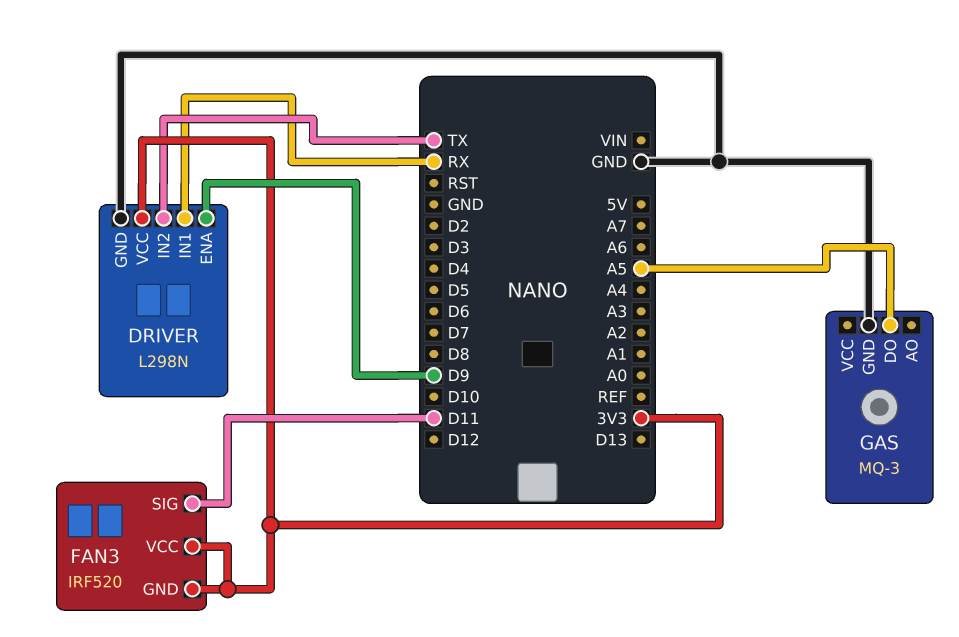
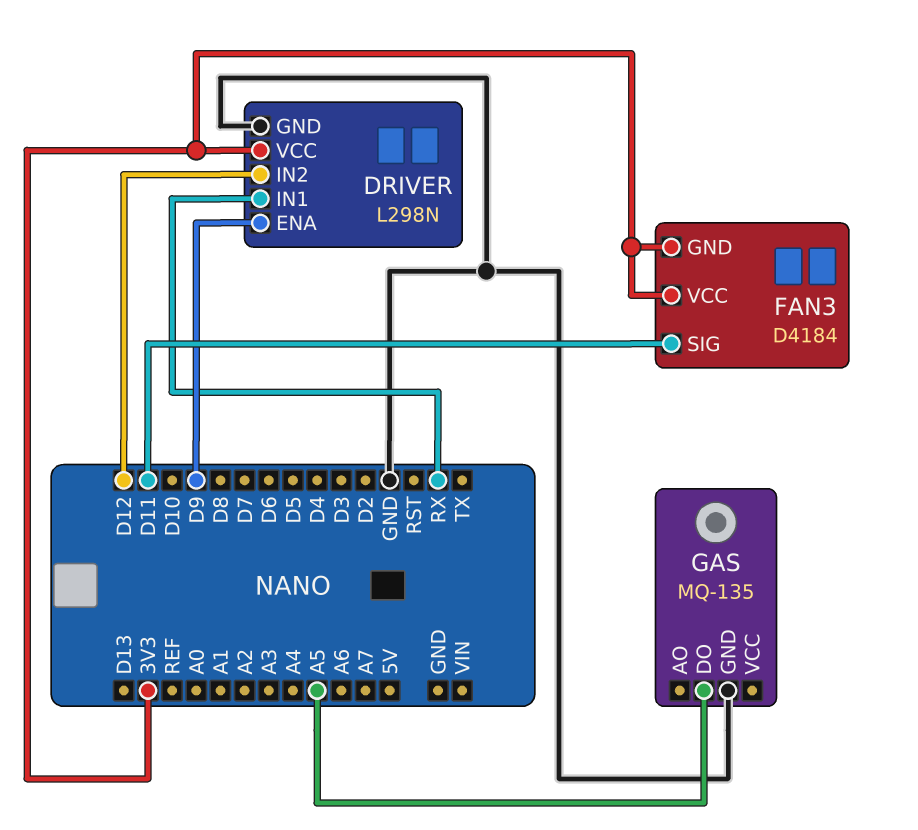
DRIVER pin IN2: TX -> D12
FAN3: IRF520 -> D4184
GAS: MQ-3 -> MQ-135

